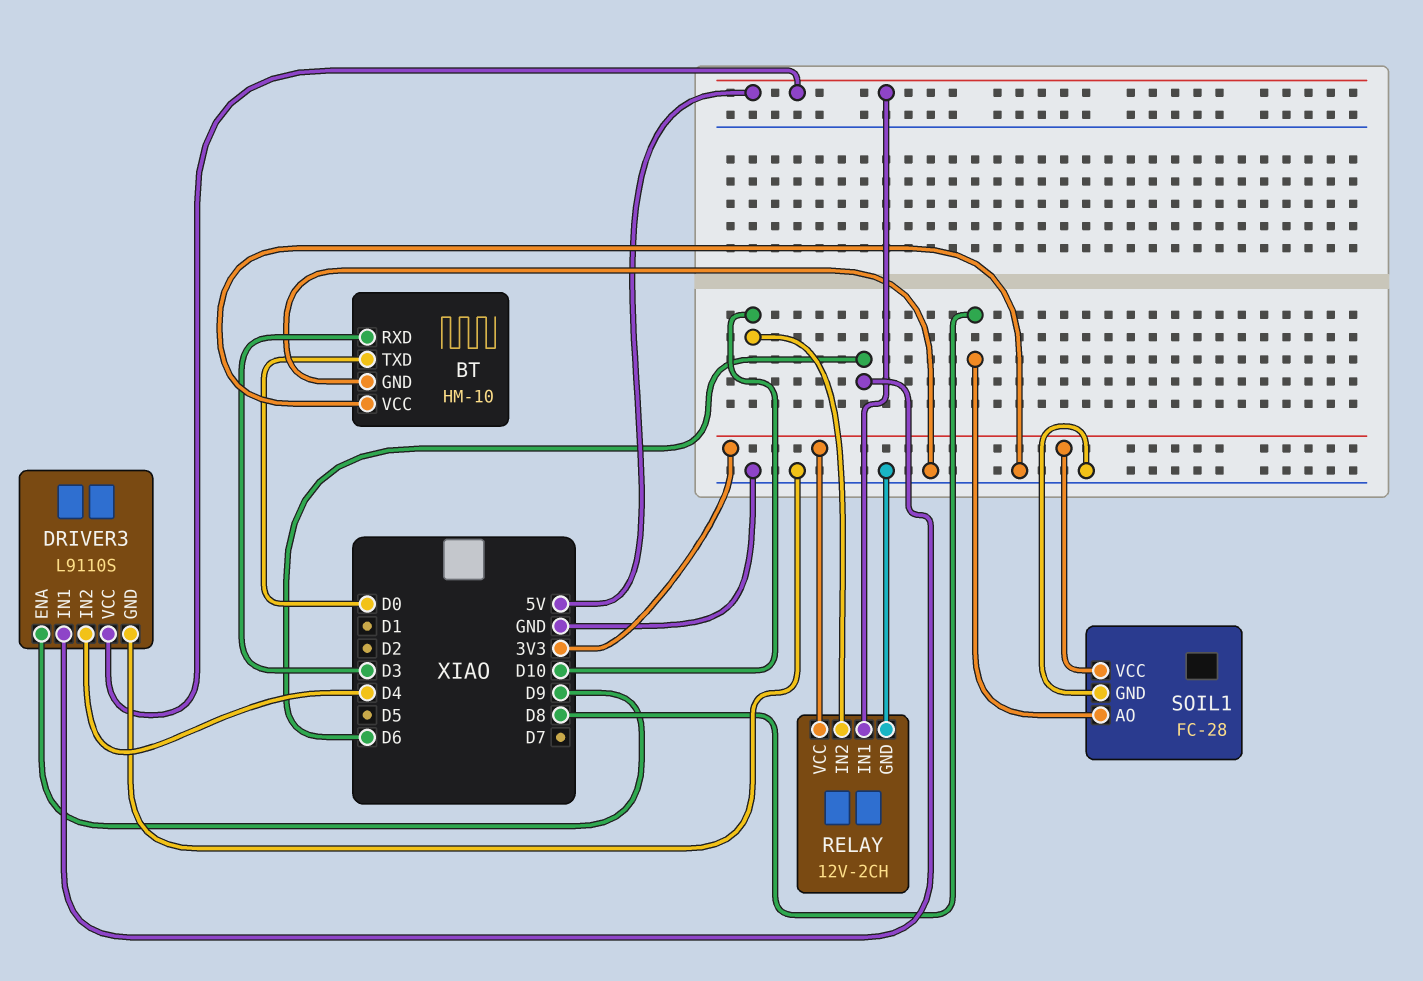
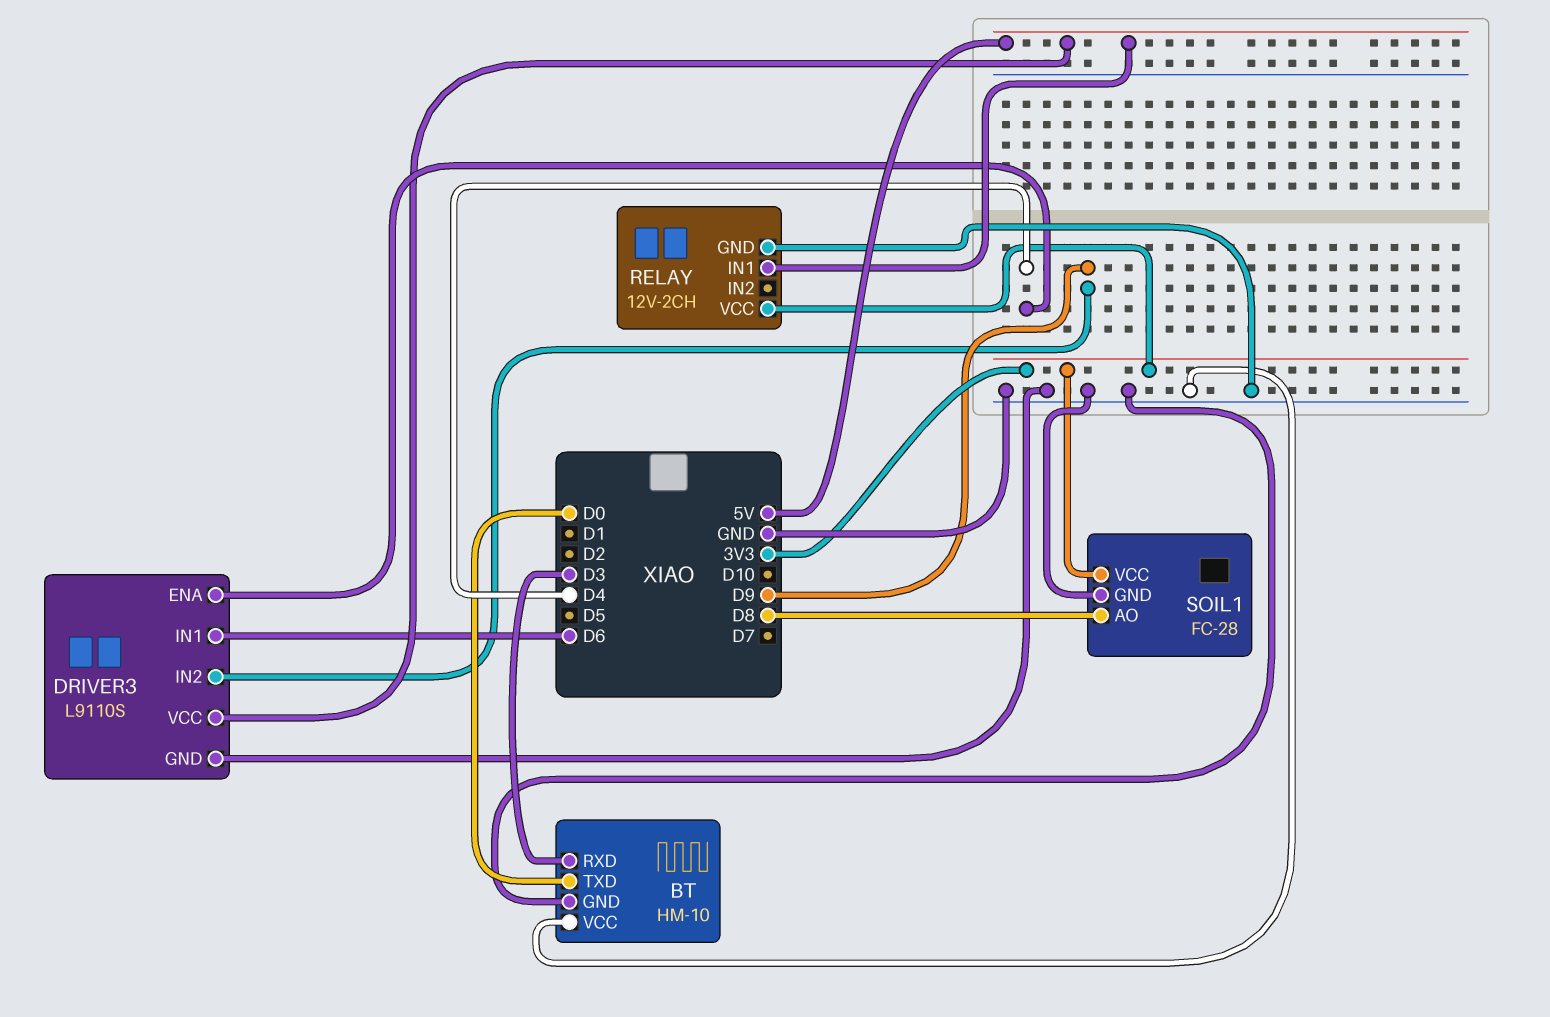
DRIVER3 pin ENA: D9 -> D4
DRIVER3 pin IN2: D4 -> D9
RELAY pin IN2: D10 -> none

